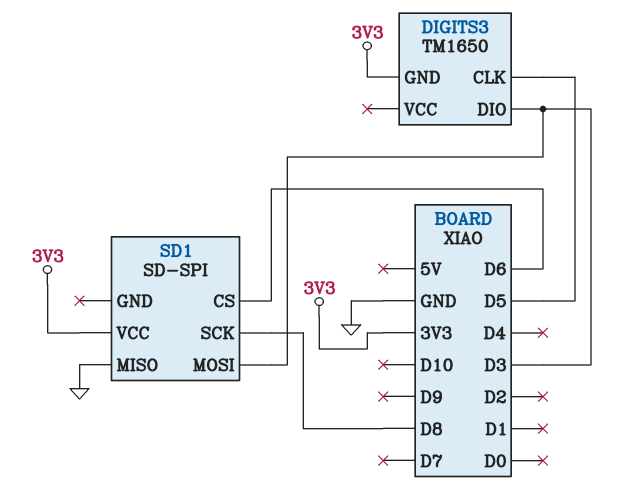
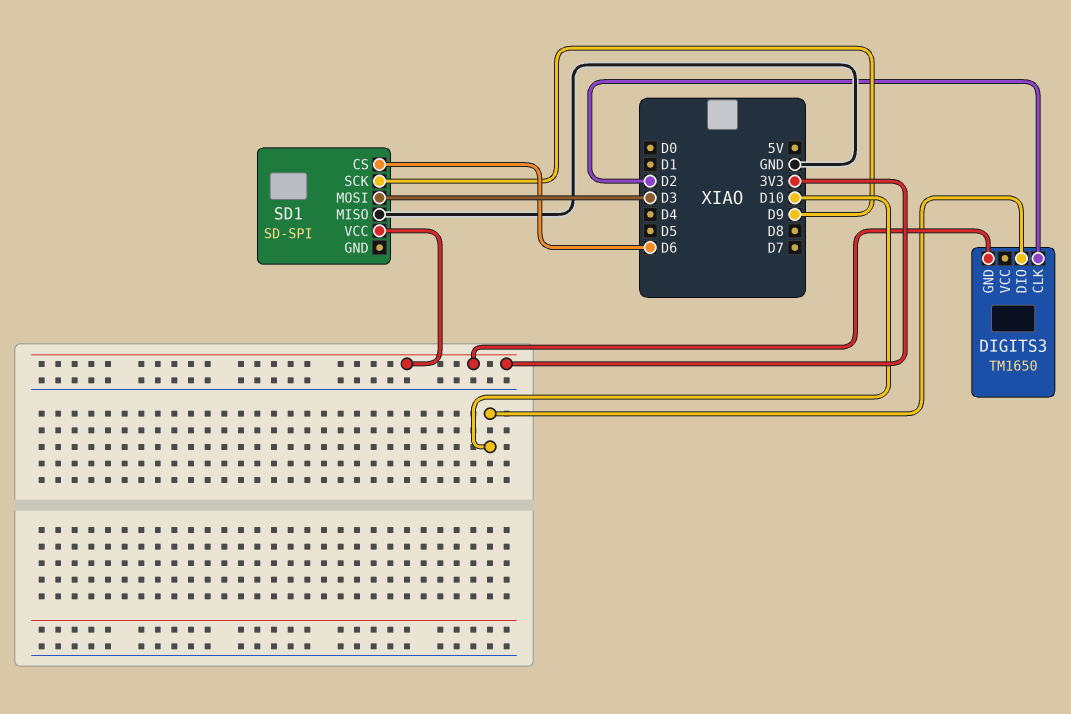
DIGITS3 pin CLK: D5 -> D2
DIGITS3 pin DIO: D3 -> D10
SD1 pin SCK: D8 -> D9

